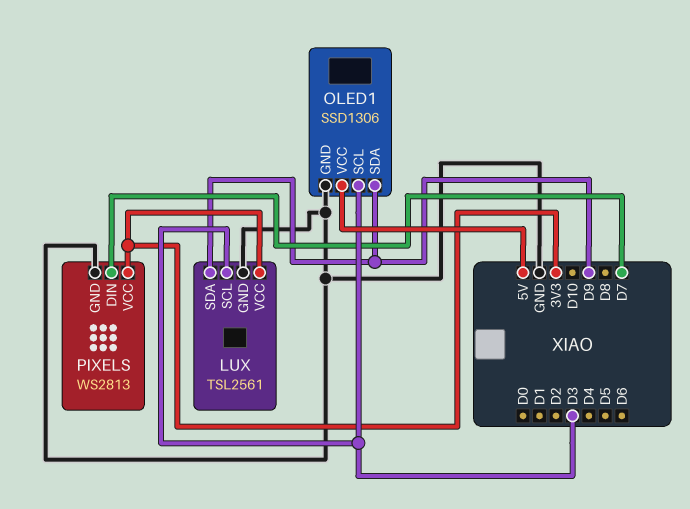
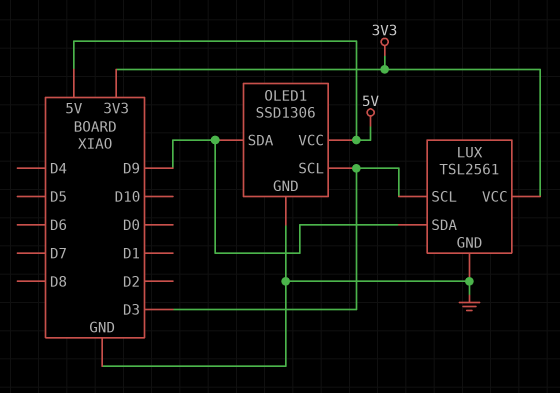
PIXELS: WS2813 -> none
PIXELS pin DIN: D7 -> none
PIXELS pin GND: GND -> none
PIXELS pin VCC: 3V3 -> none

